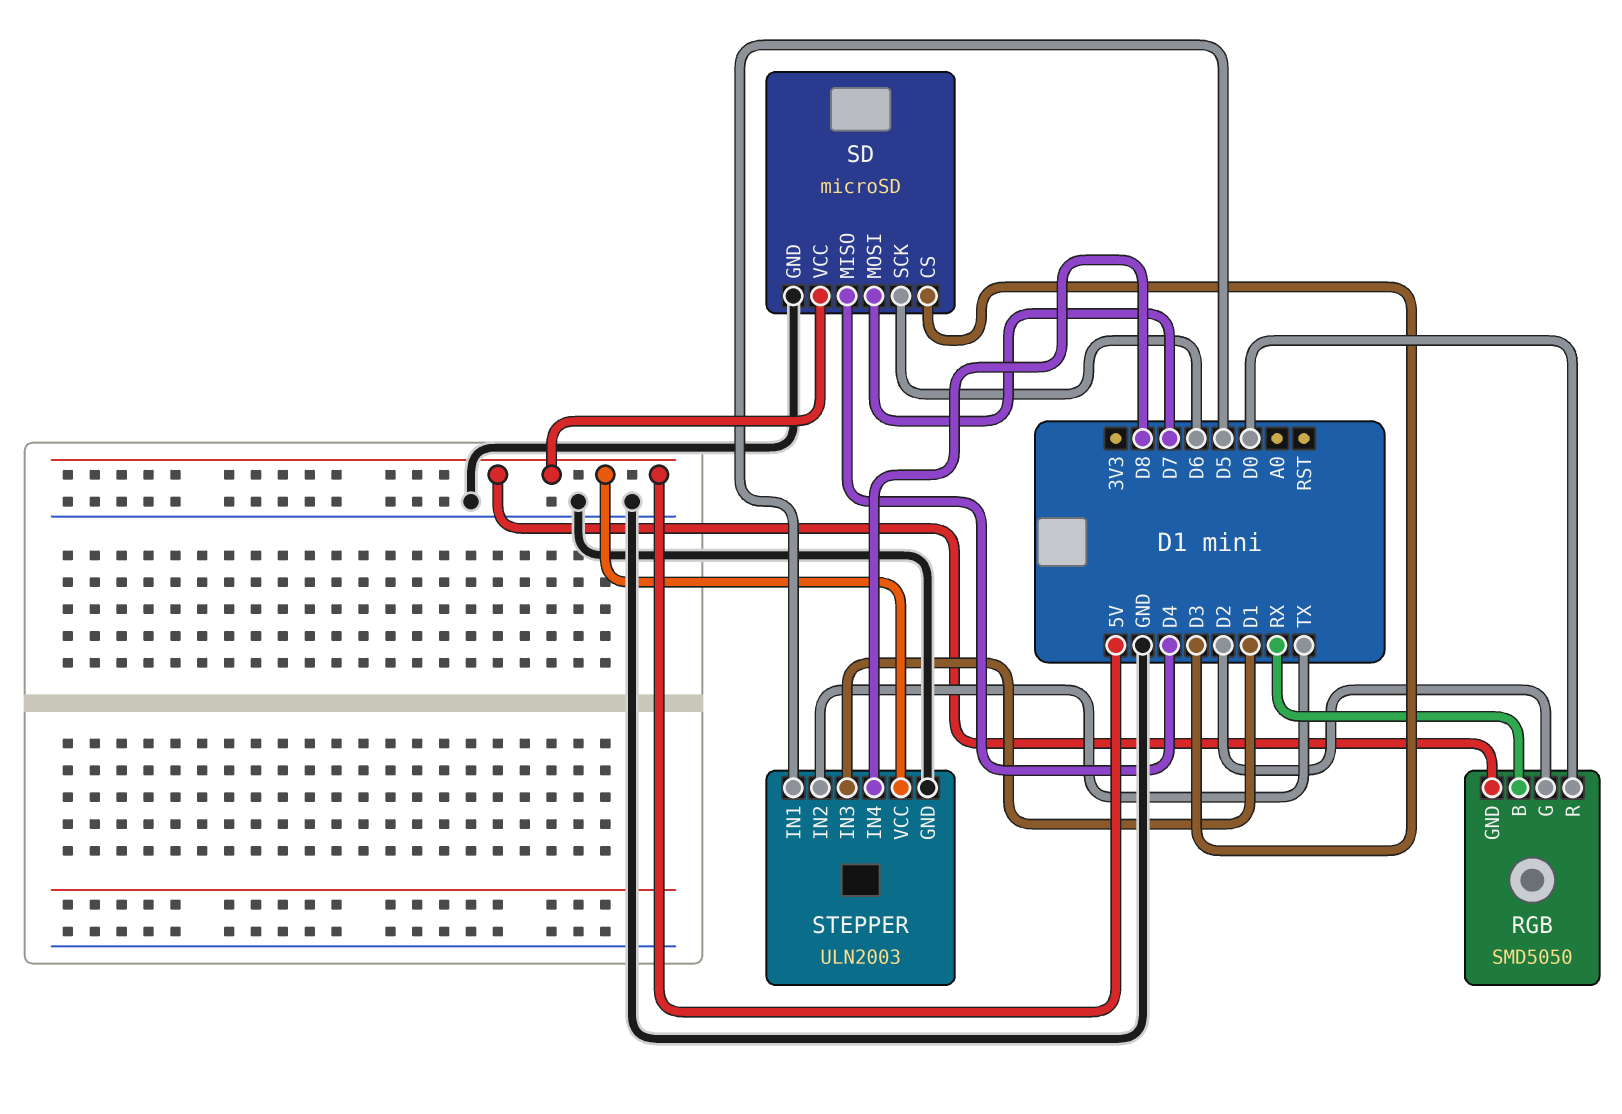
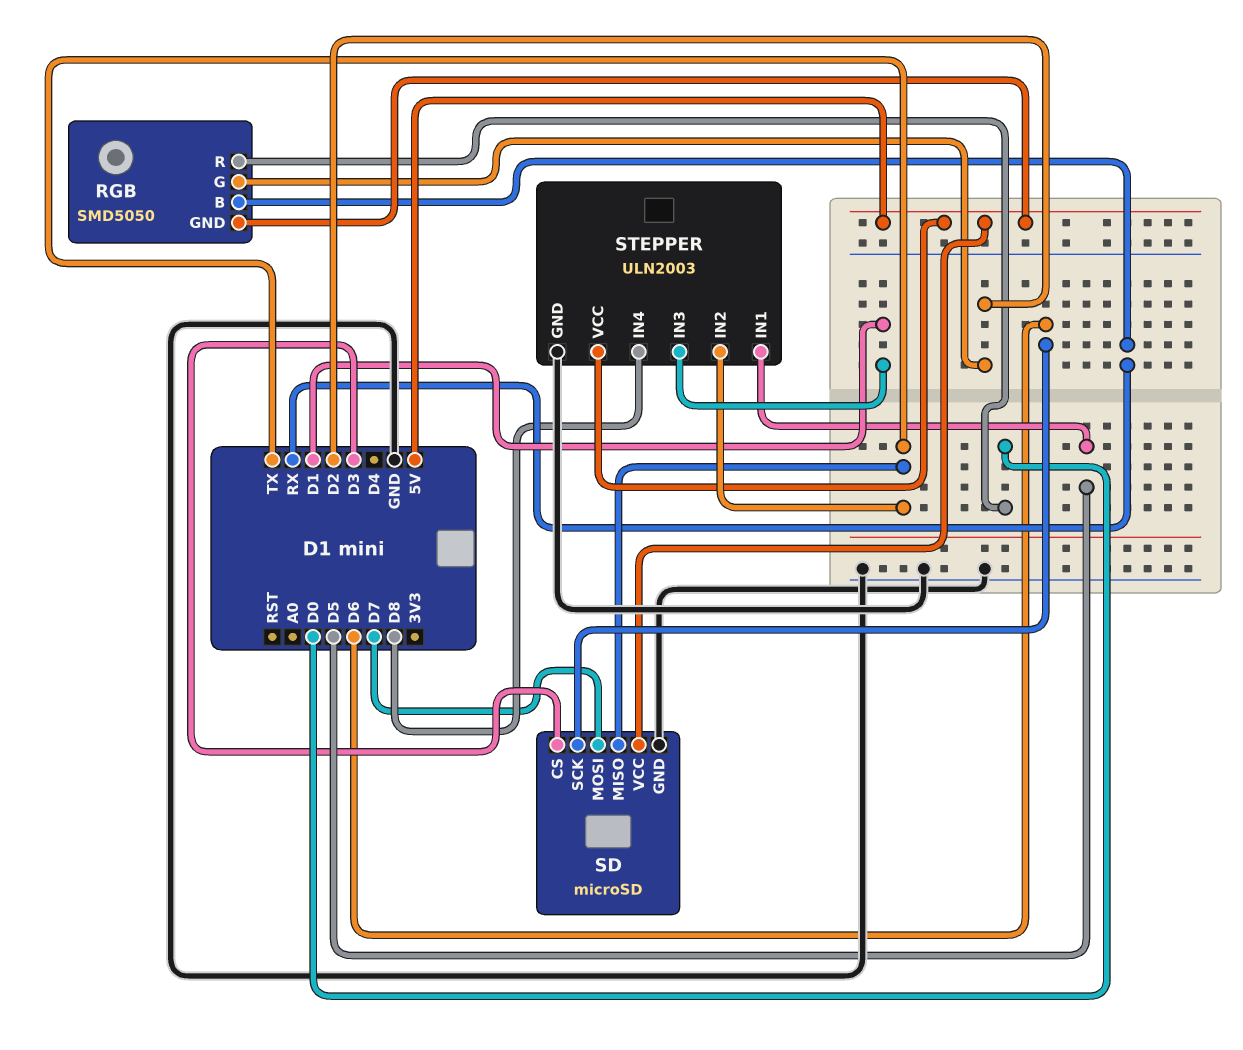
SD pin MISO: D4 -> TX

